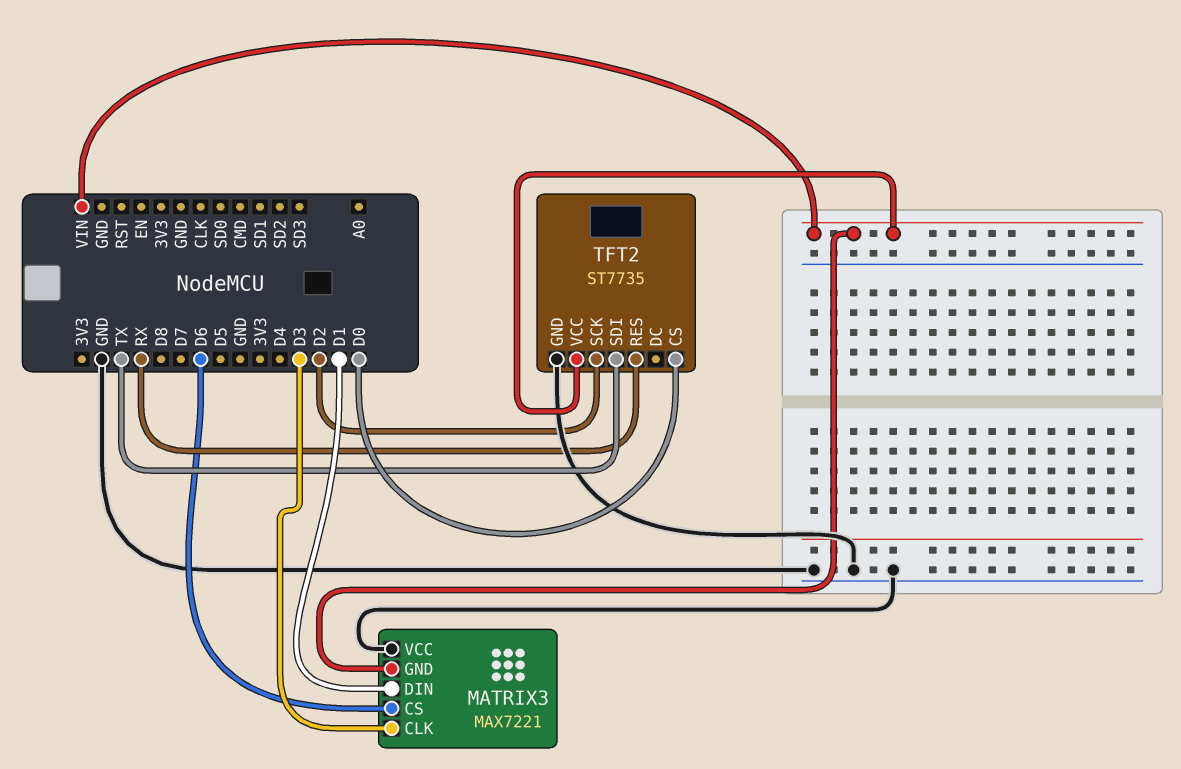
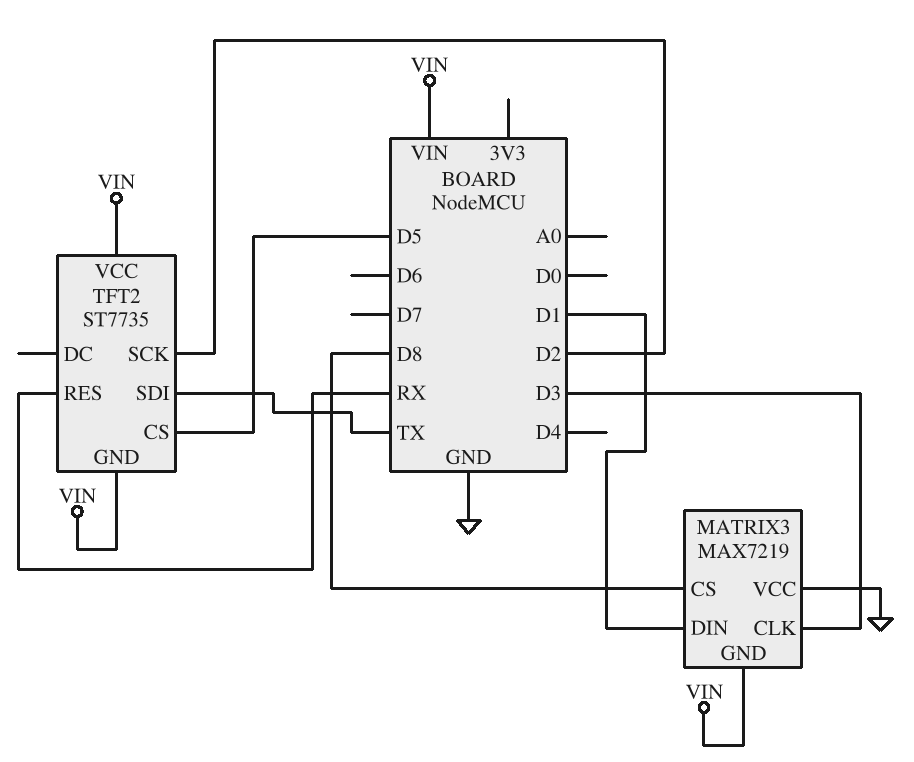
MATRIX3: MAX7221 -> MAX7219
MATRIX3 pin CS: D6 -> D8
TFT2 pin CS: D0 -> D5
TFT2 pin GND: GND -> VIN

